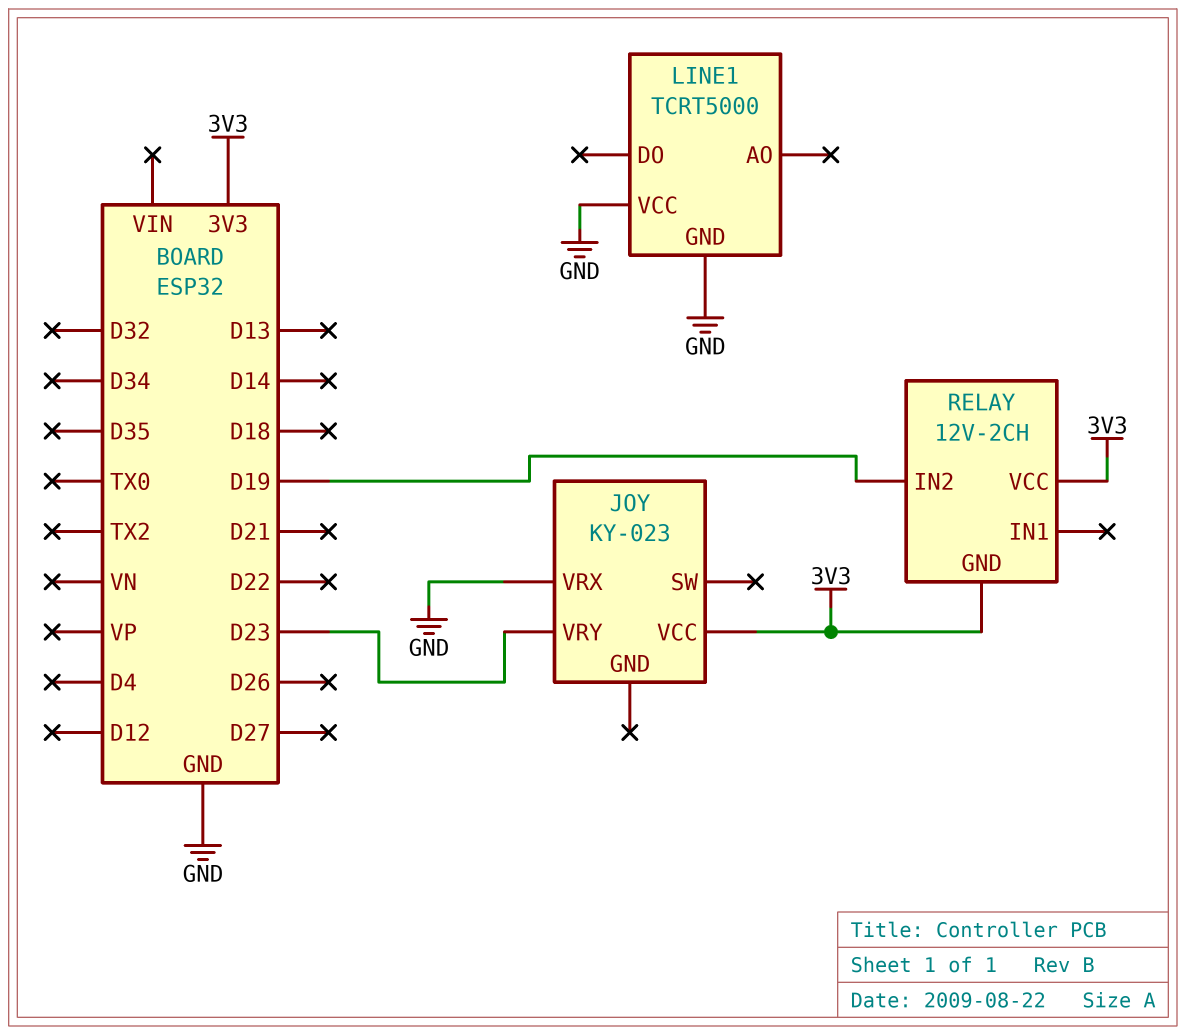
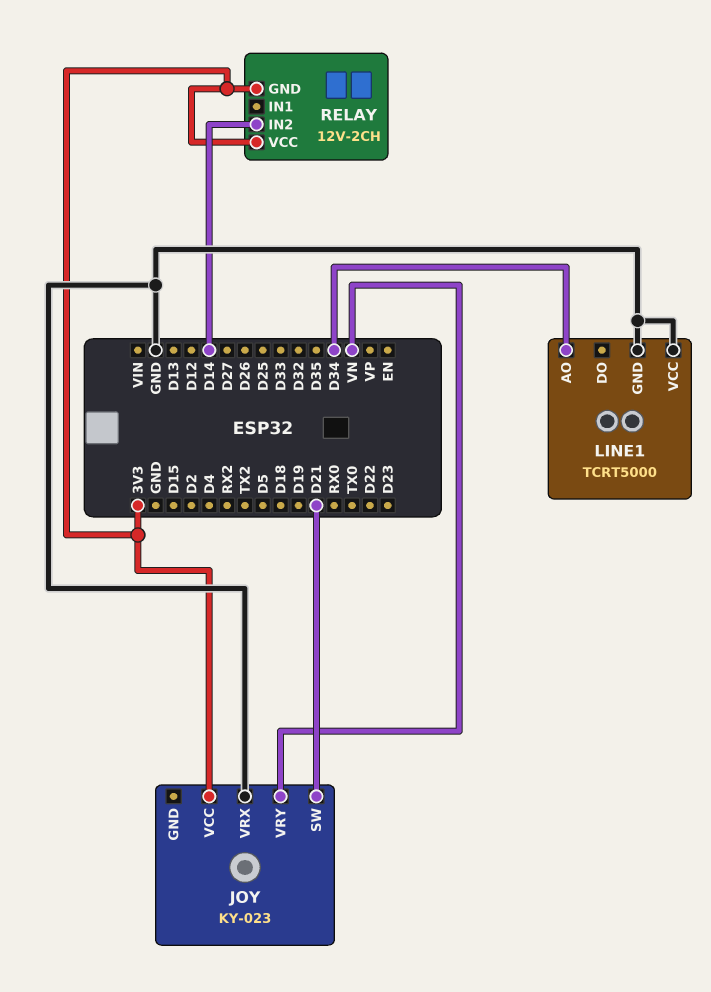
JOY pin SW: none -> D21
JOY pin VRY: D23 -> VN
LINE1 pin AO: none -> D34
RELAY pin IN2: D19 -> D14

